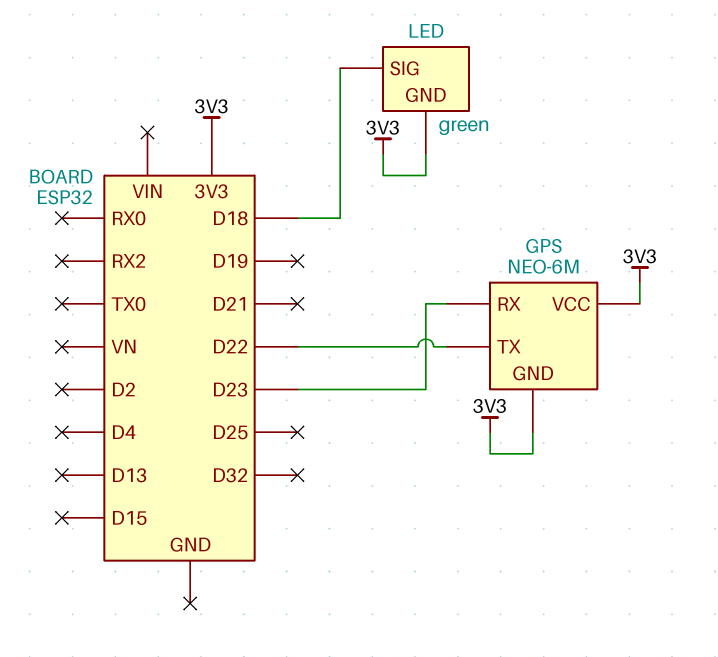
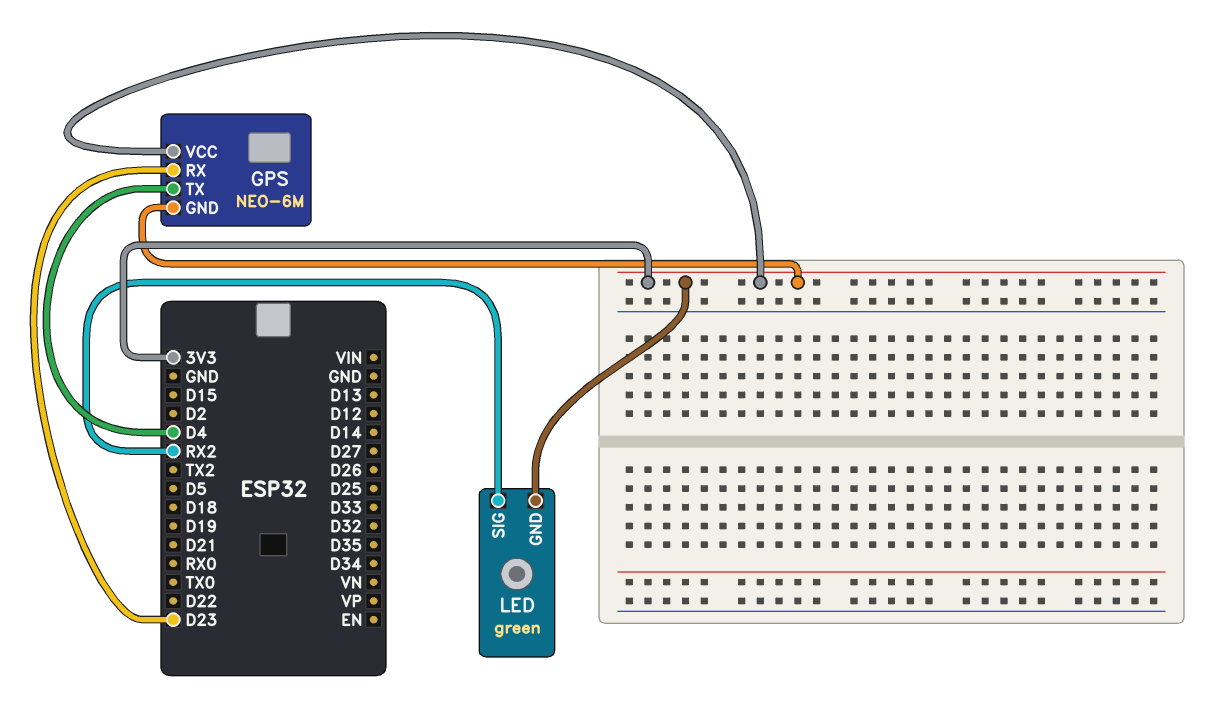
GPS pin TX: D22 -> D4
LED pin SIG: D18 -> RX2

